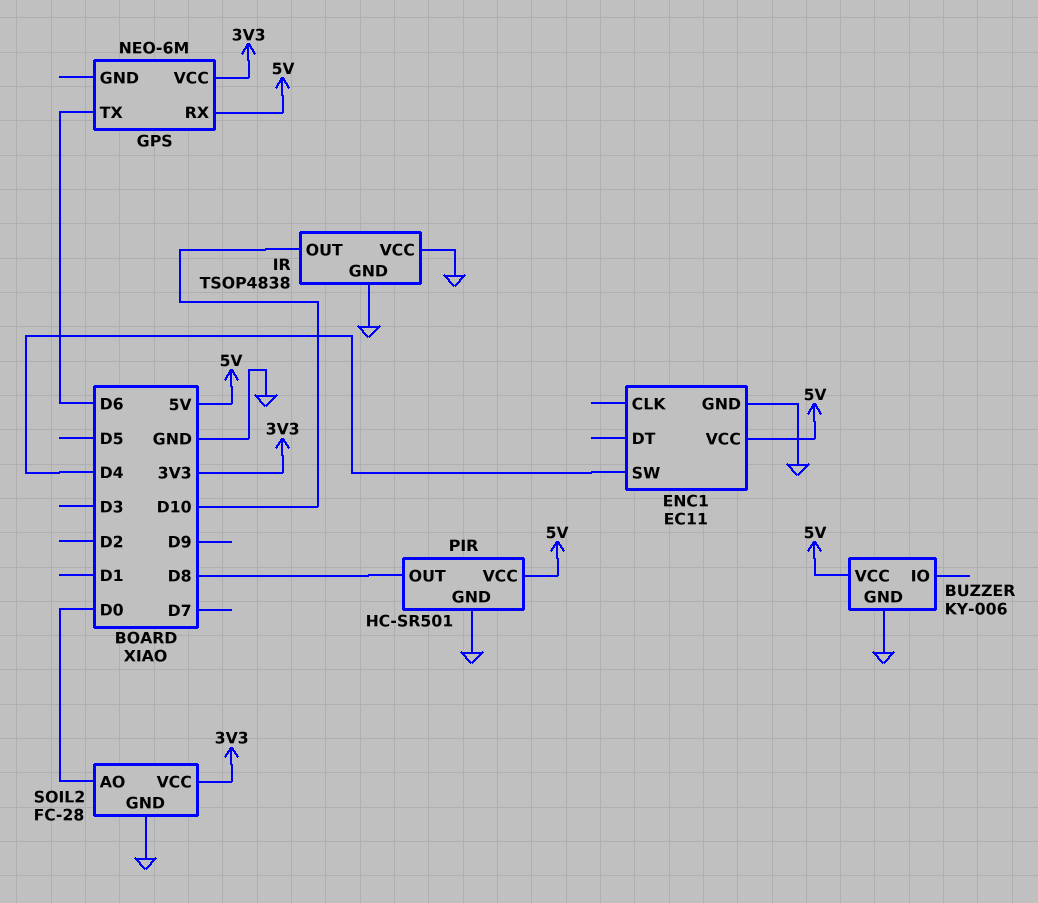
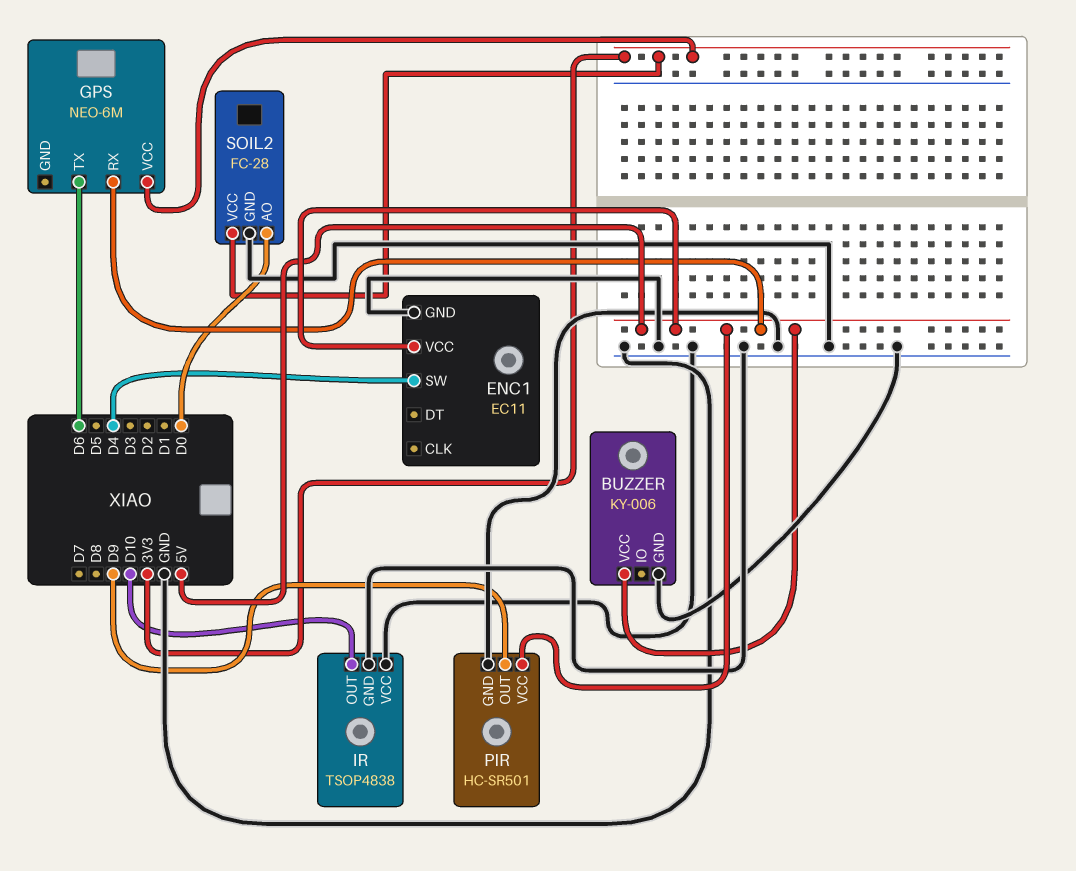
PIR pin OUT: D8 -> D9

